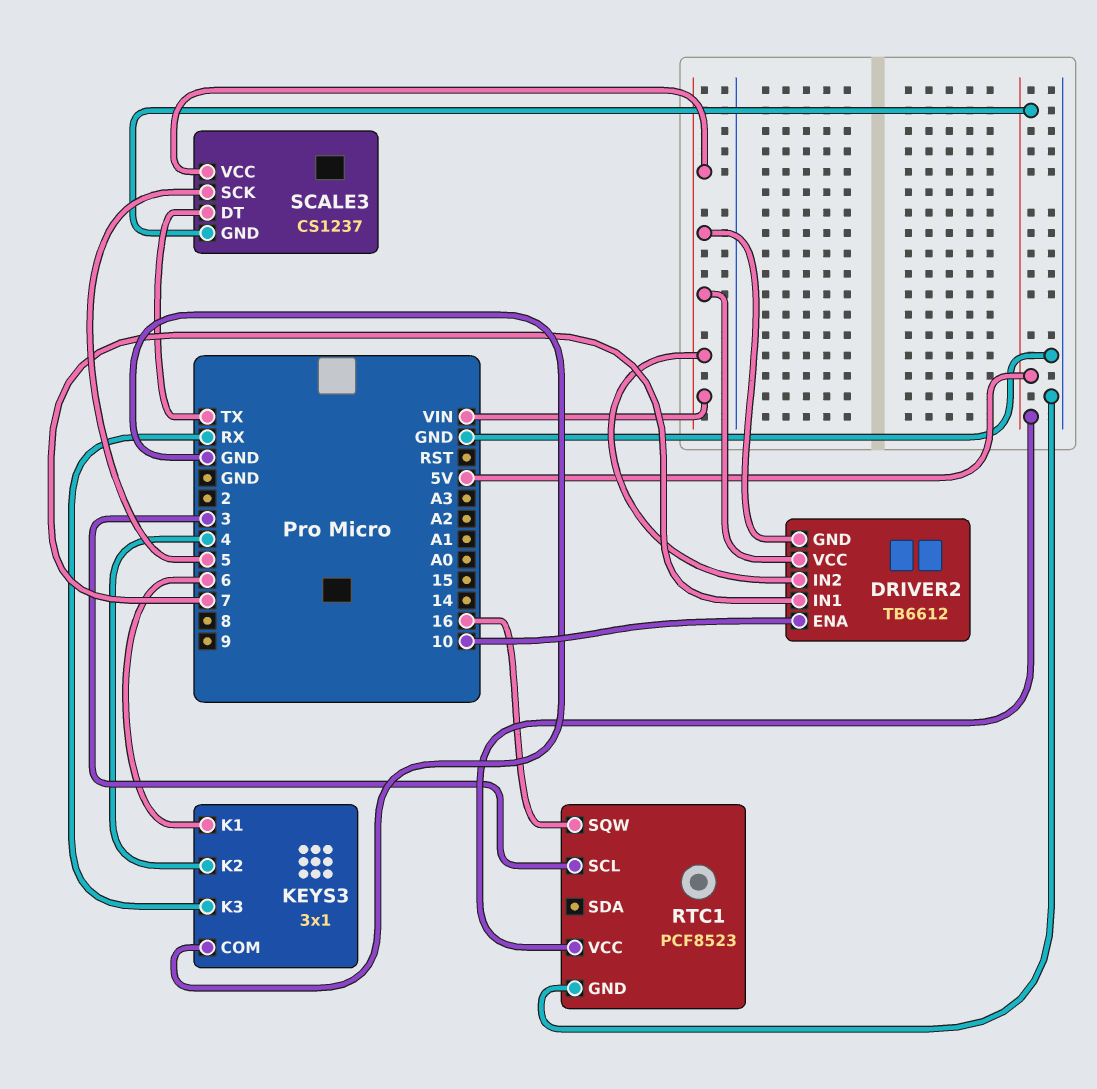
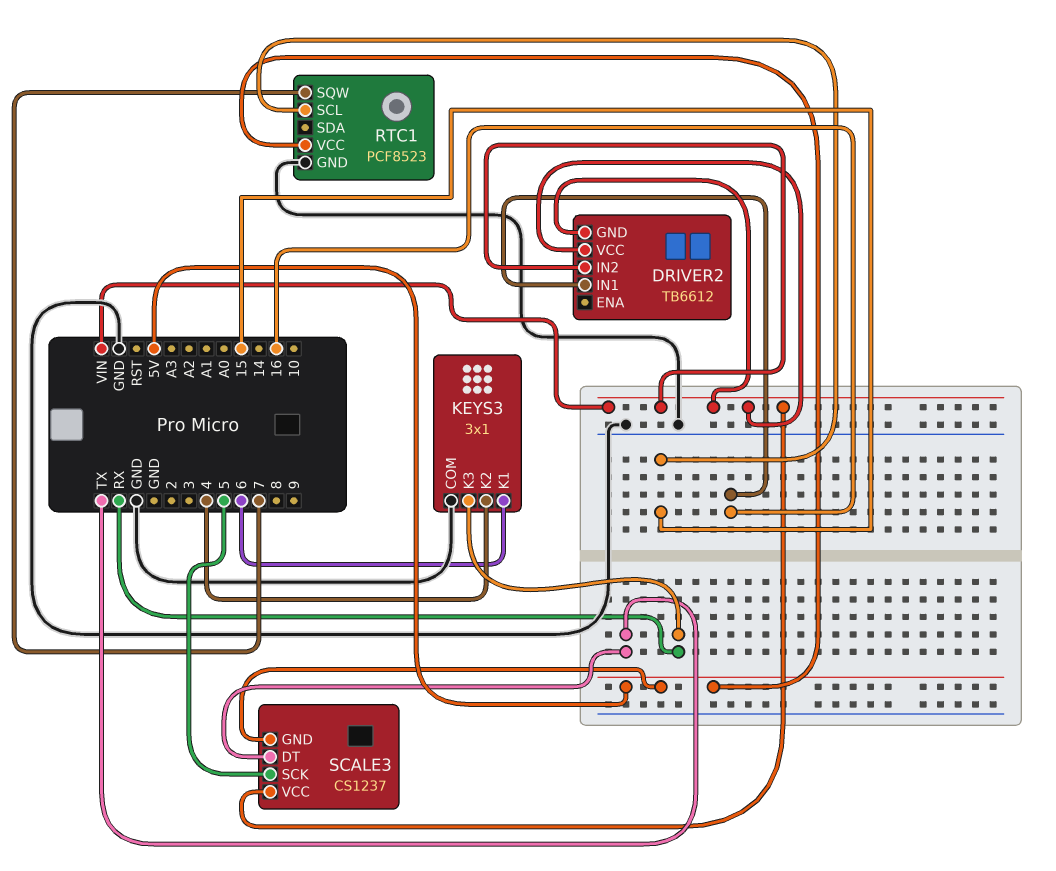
DRIVER2 pin ENA: 10 -> none
DRIVER2 pin IN1: 7 -> 16
RTC1 pin SCL: 3 -> 15
RTC1 pin SQW: 16 -> 7

